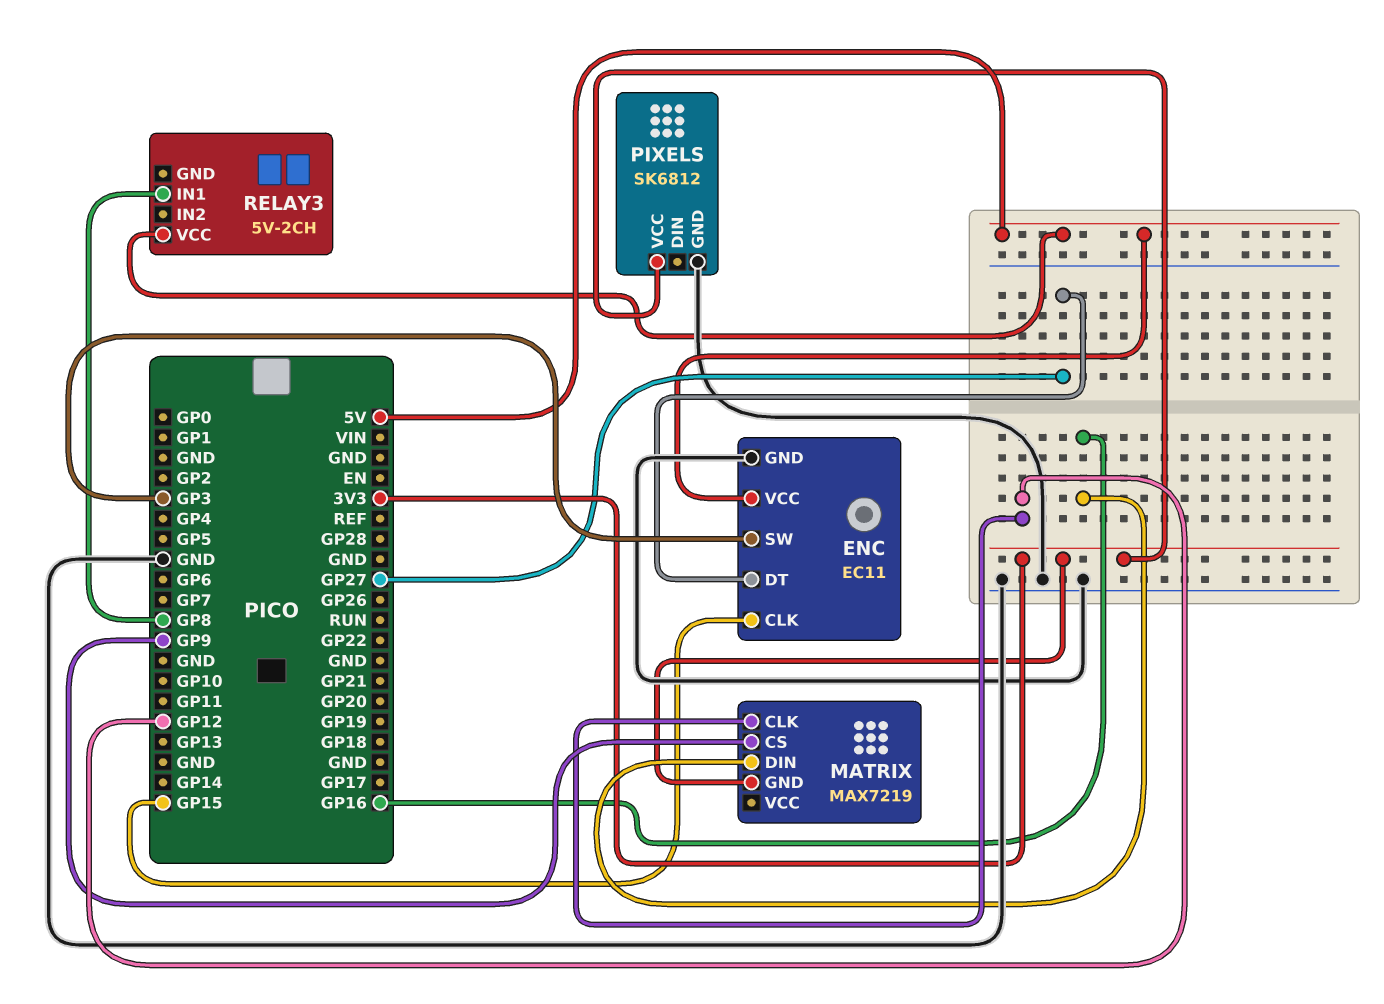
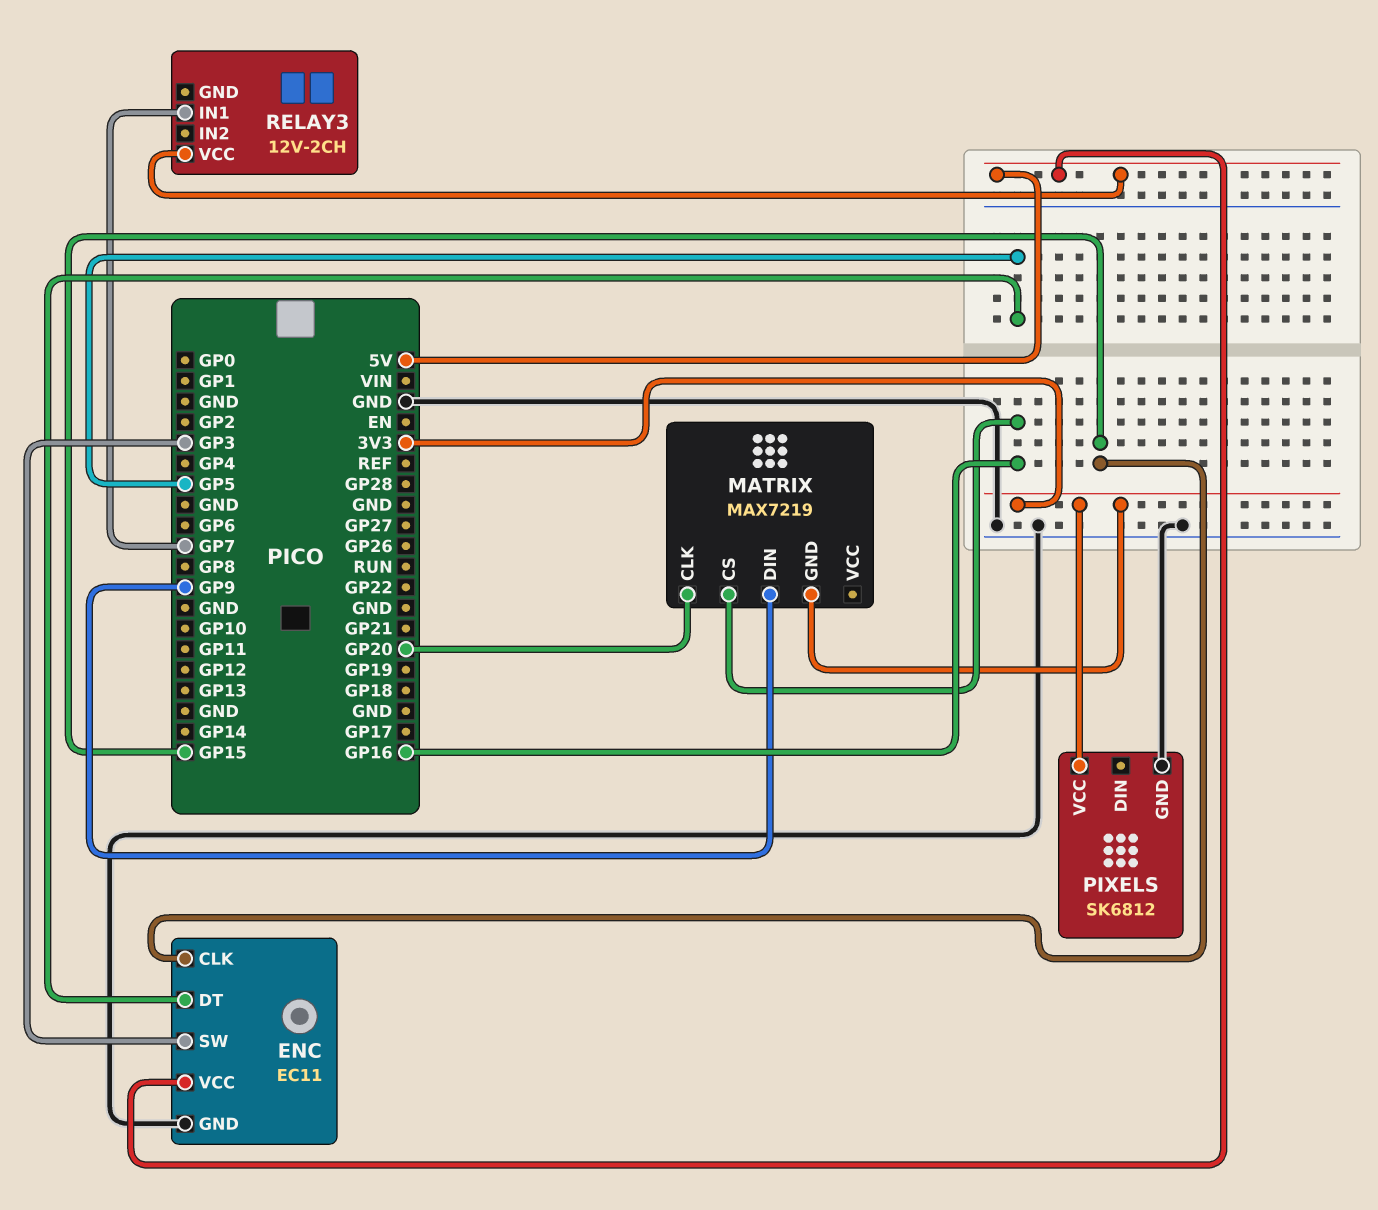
ENC pin DT: GP27 -> GP5
MATRIX pin CLK: GP12 -> GP20
MATRIX pin CS: GP9 -> GP16
MATRIX pin DIN: GP16 -> GP9
RELAY3: 5V-2CH -> 12V-2CH
RELAY3 pin IN1: GP8 -> GP7

